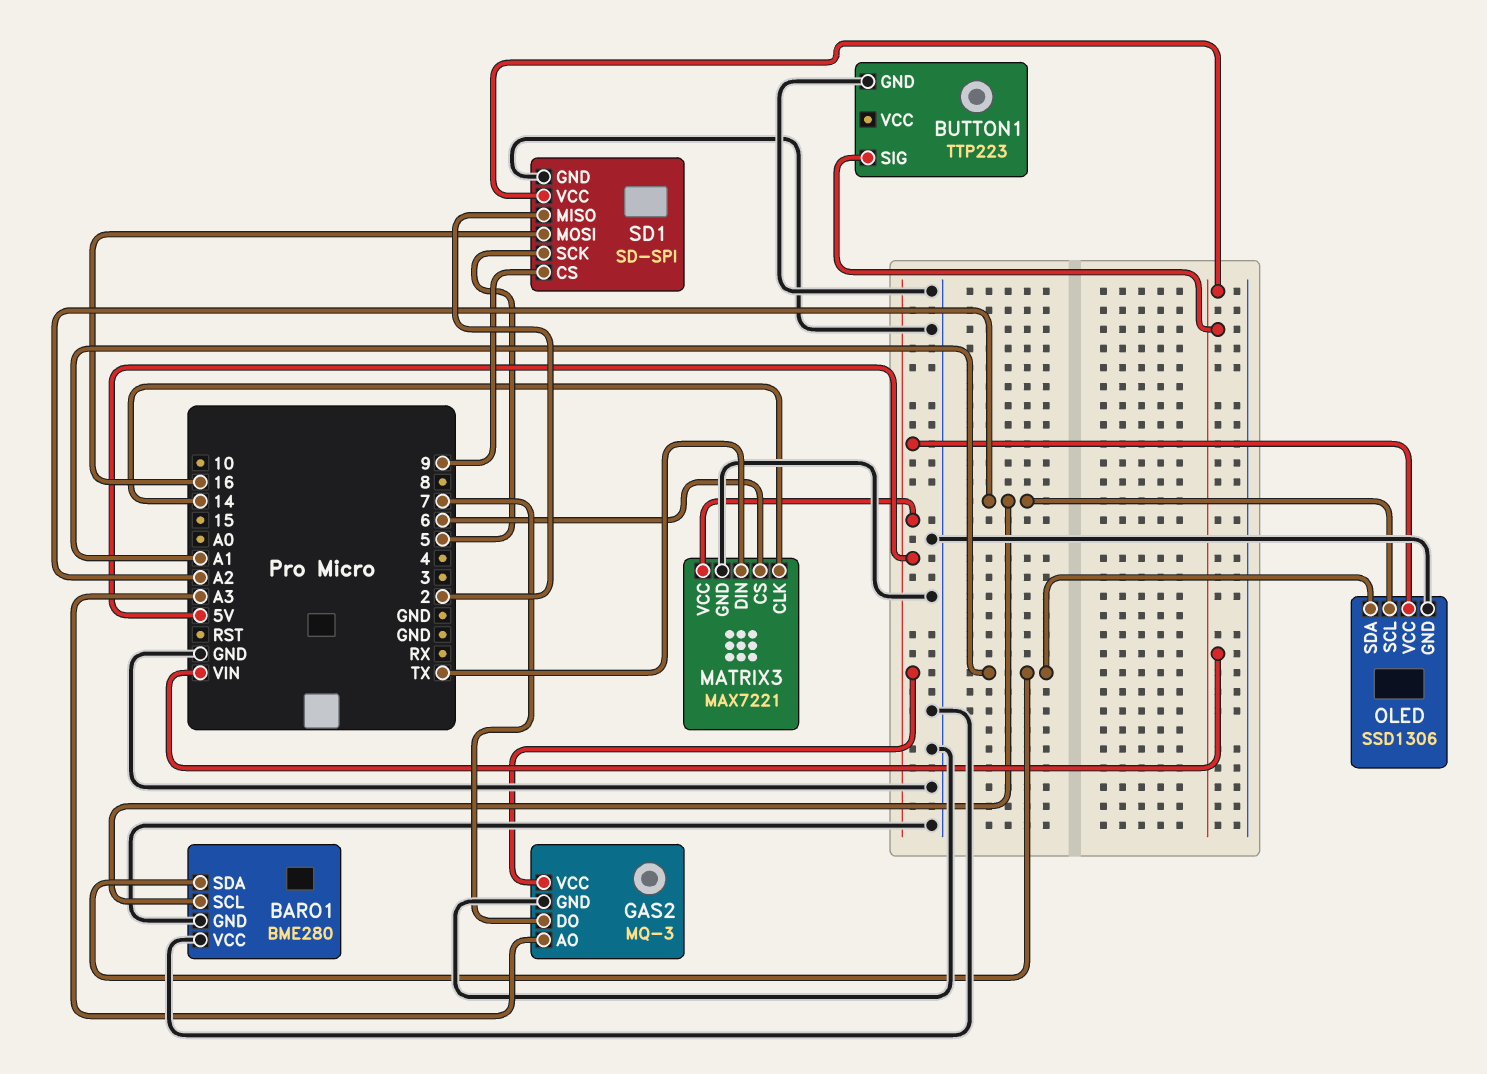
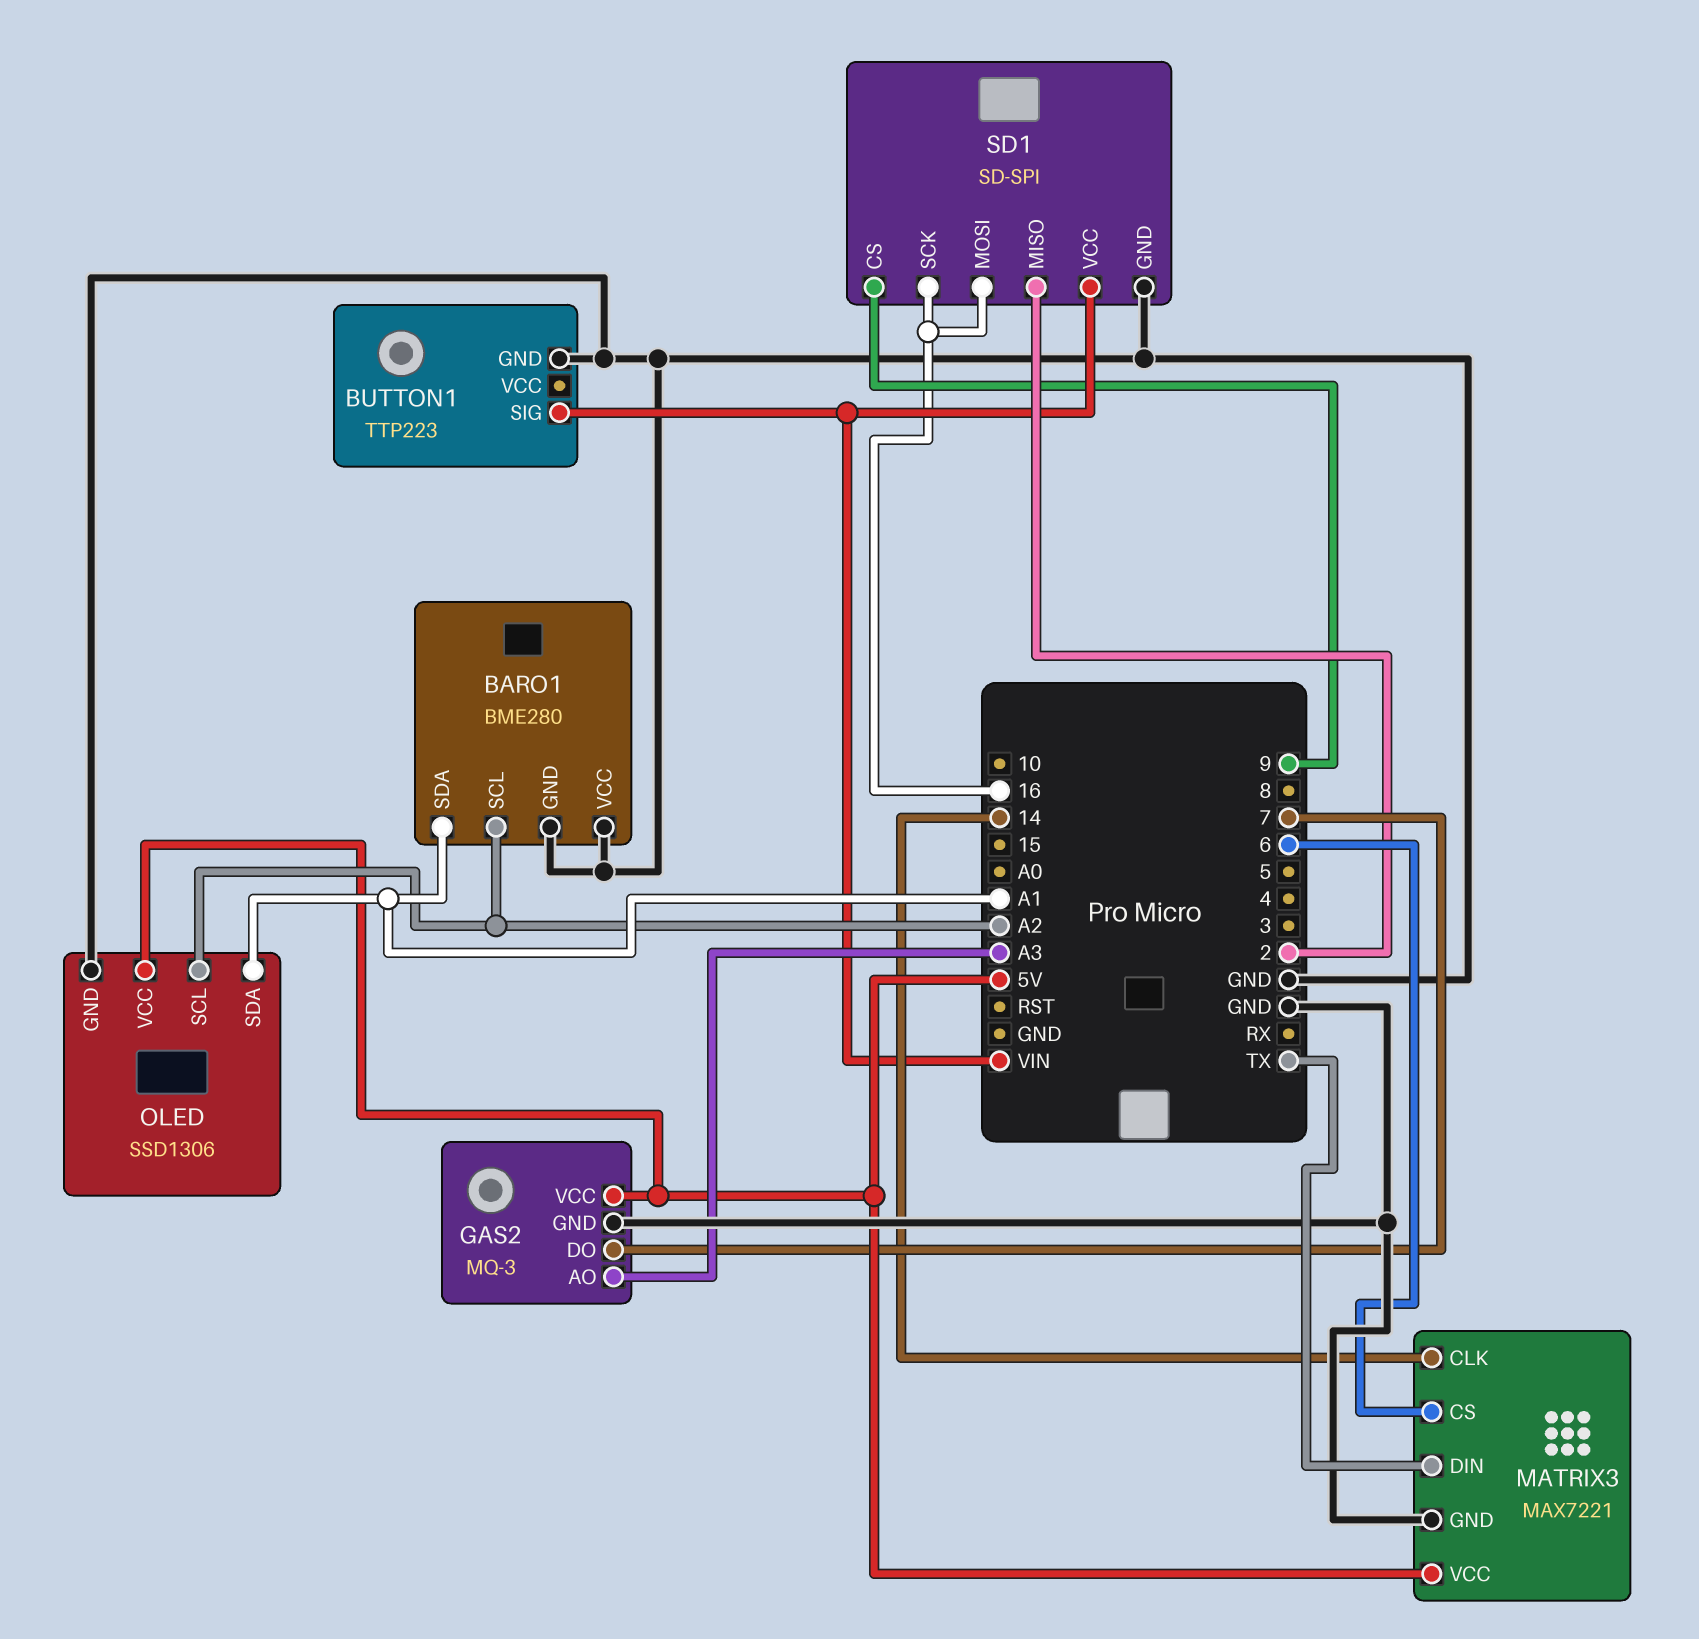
SD1 pin SCK: 5 -> 16

